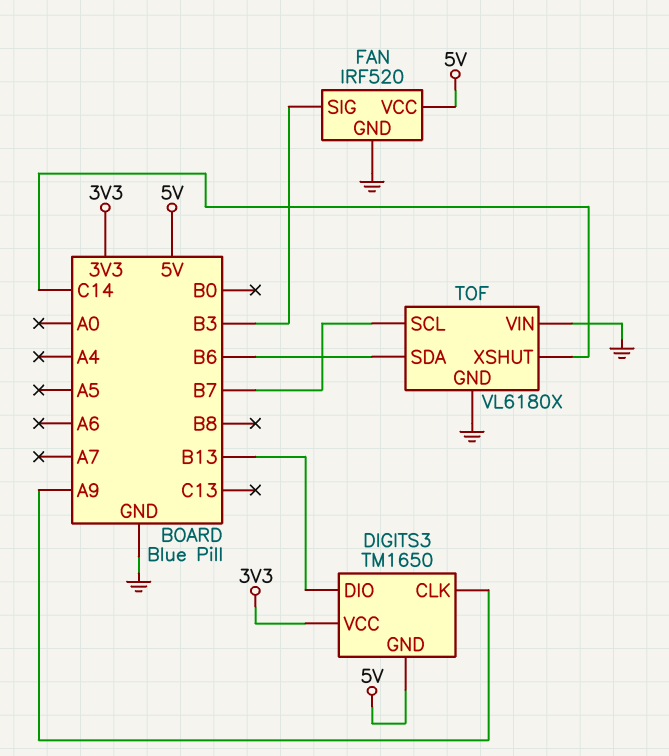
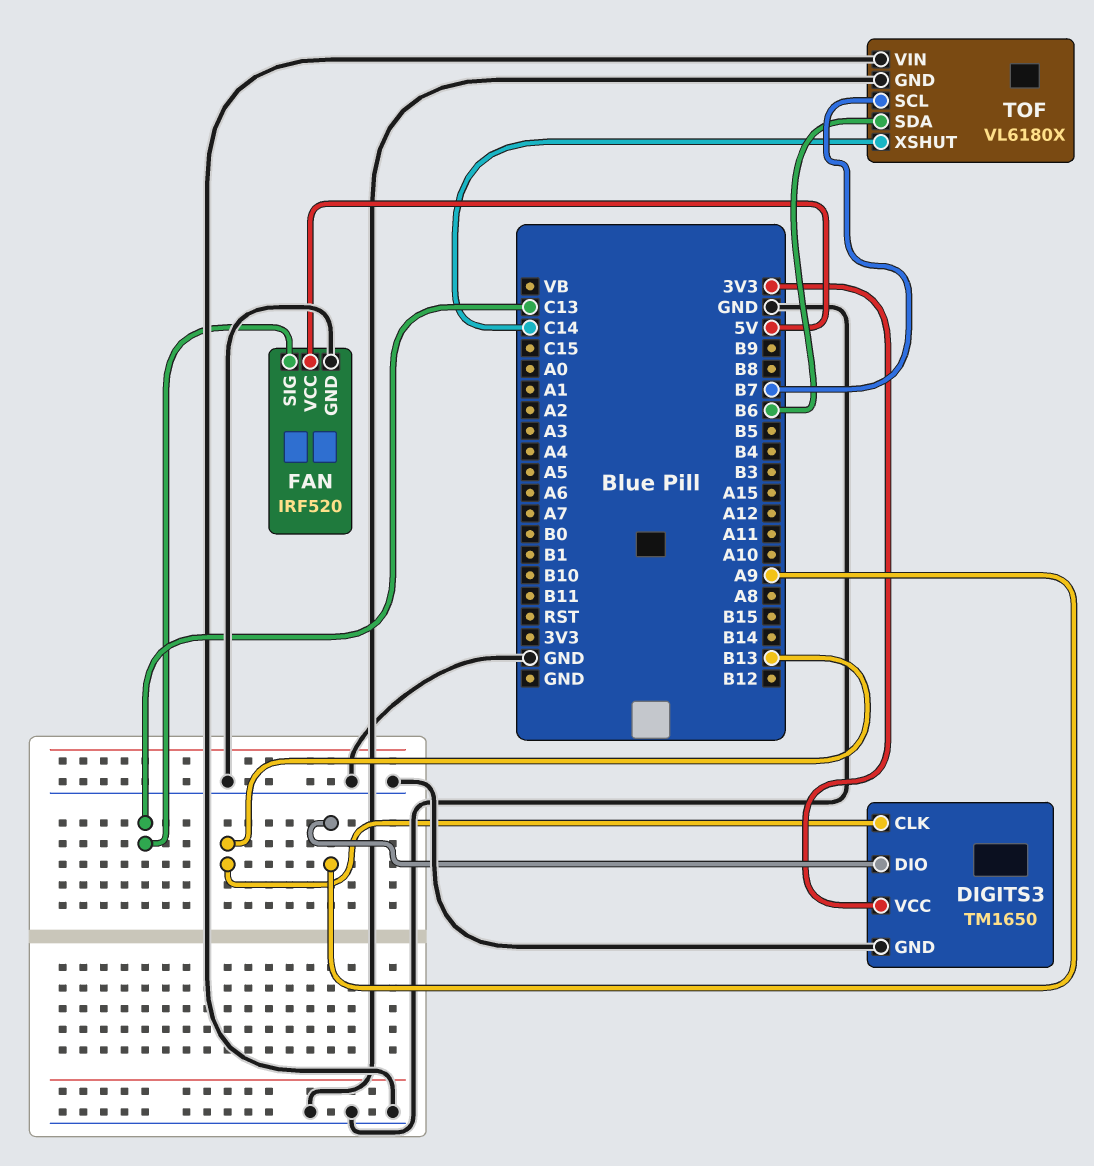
DIGITS3 pin CLK: A9 -> B13
DIGITS3 pin DIO: B13 -> A9
DIGITS3 pin GND: 5V -> GND
FAN pin SIG: B3 -> C13

